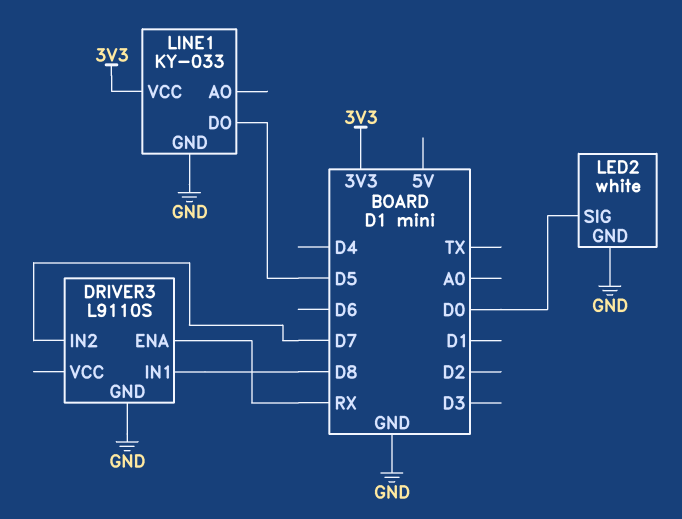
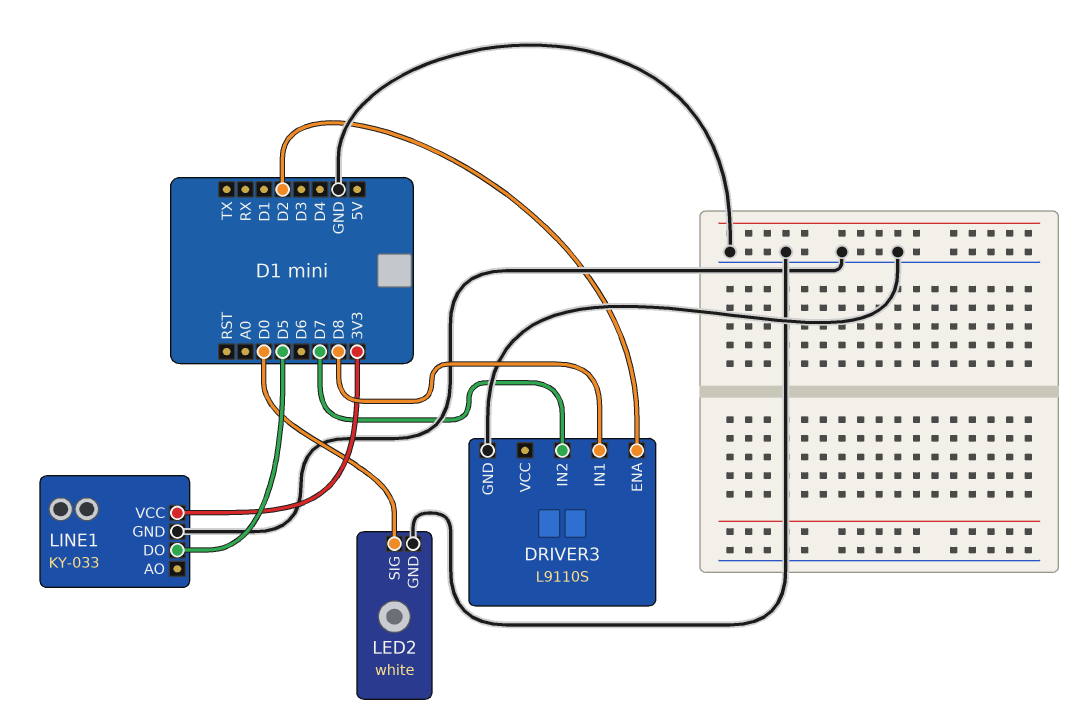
DRIVER3 pin ENA: RX -> D2

